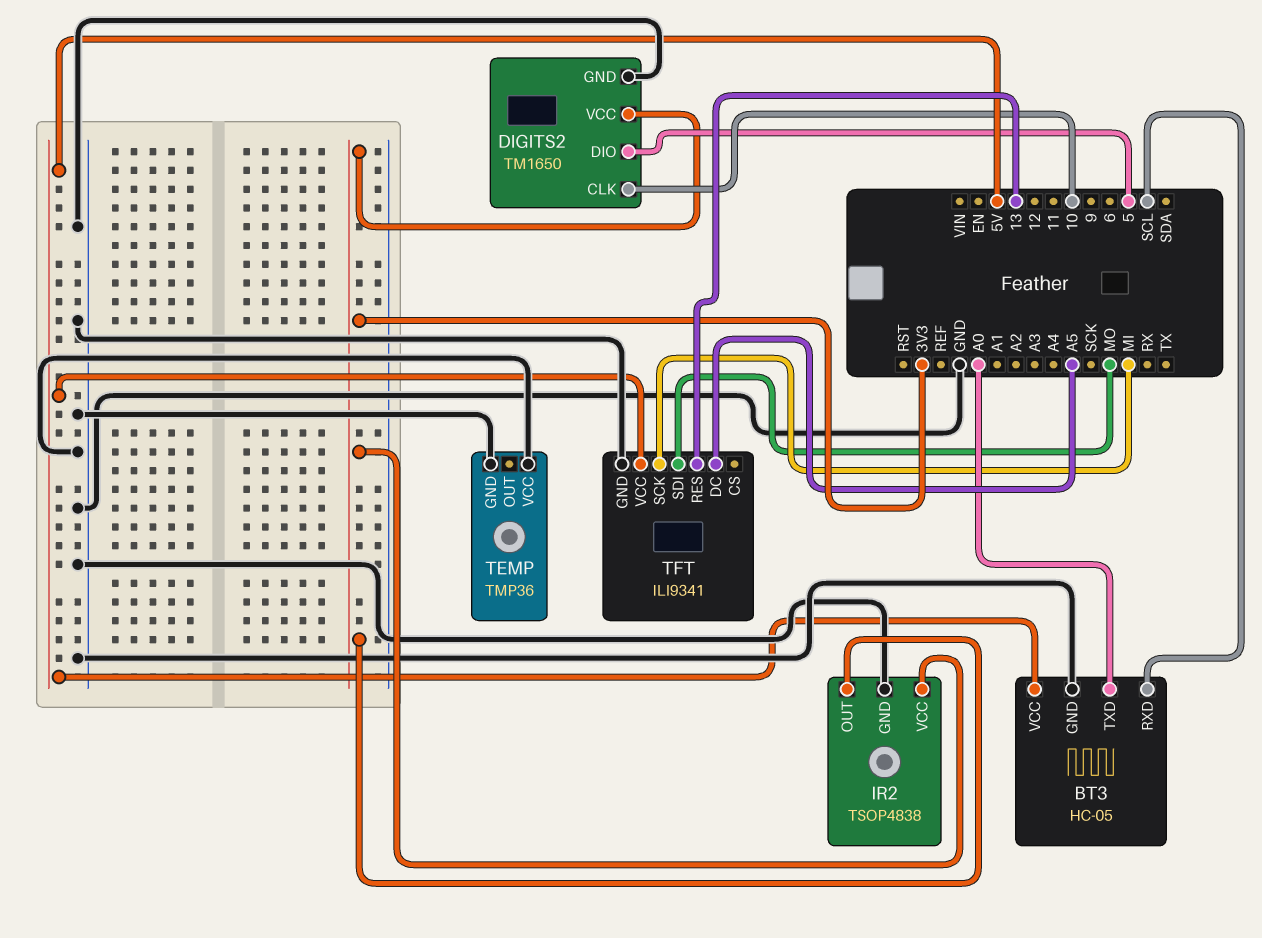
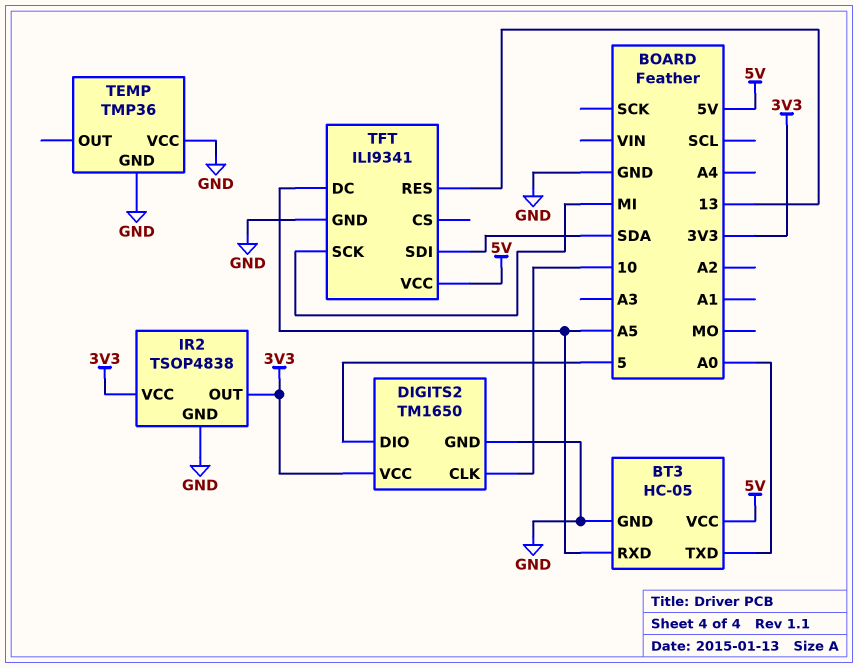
BT3 pin RXD: SCL -> A5
TFT pin SDI: MO -> SDA

